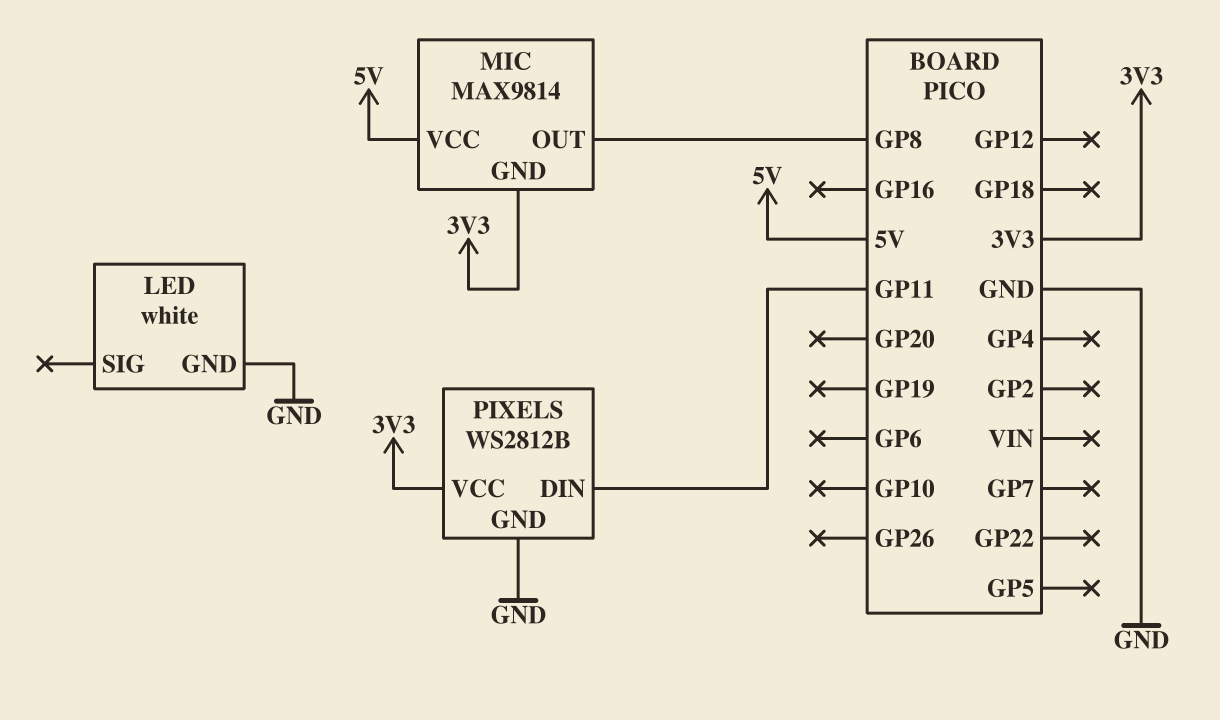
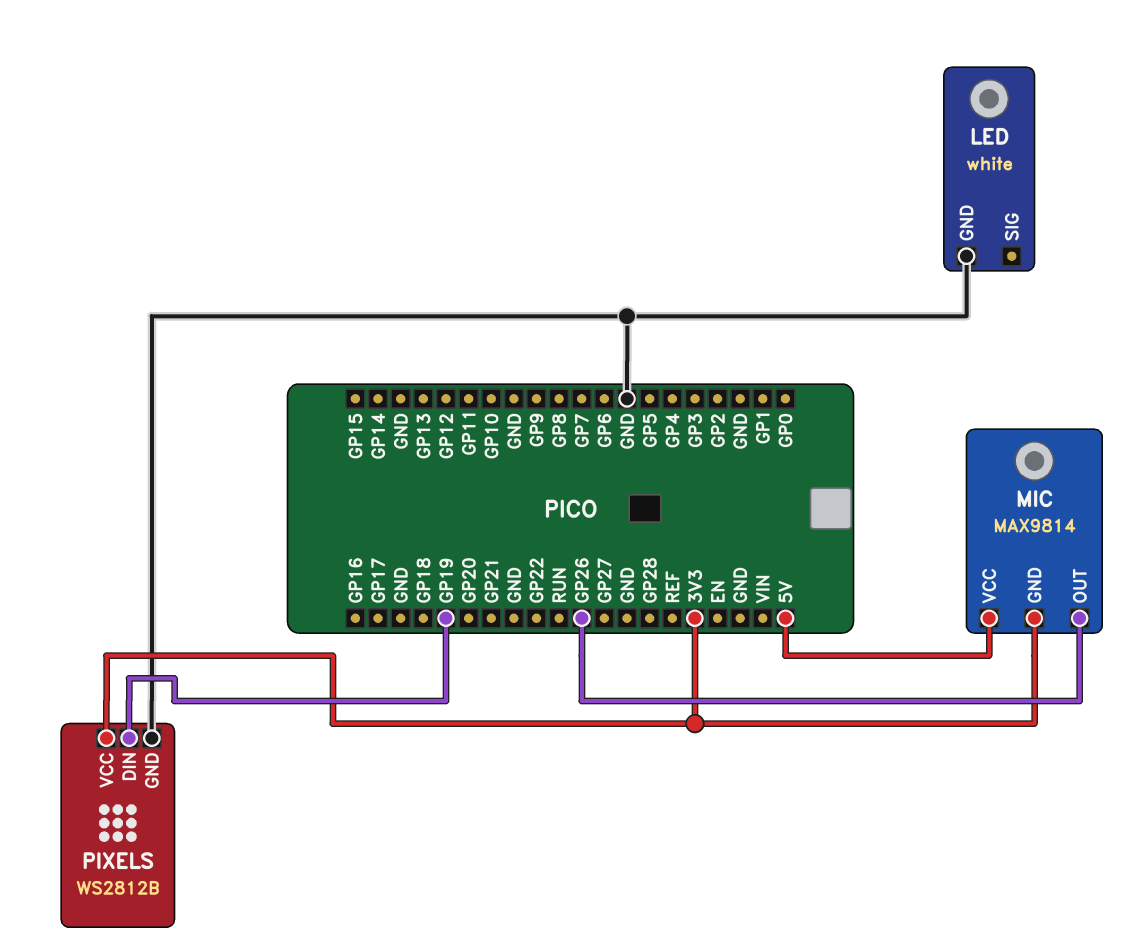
MIC pin OUT: GP8 -> GP26
PIXELS pin DIN: GP11 -> GP19

